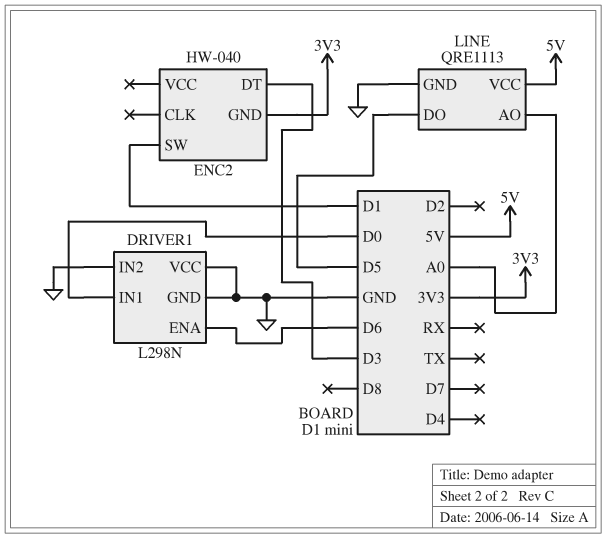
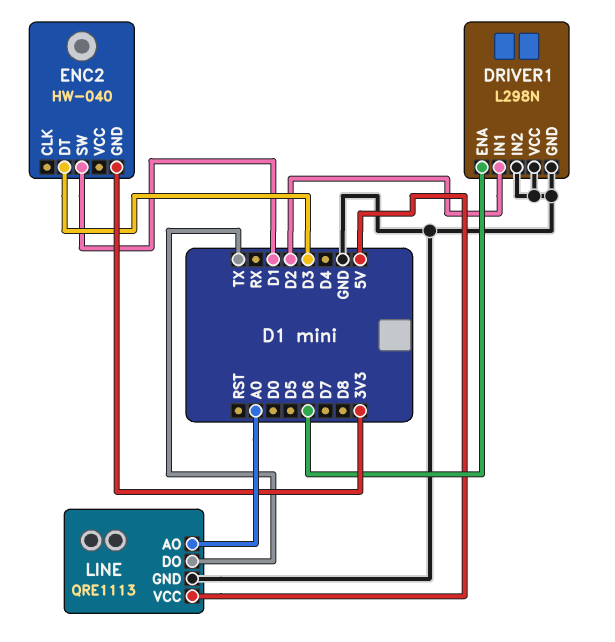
DRIVER1 pin IN1: D0 -> D2
LINE pin DO: D5 -> TX

